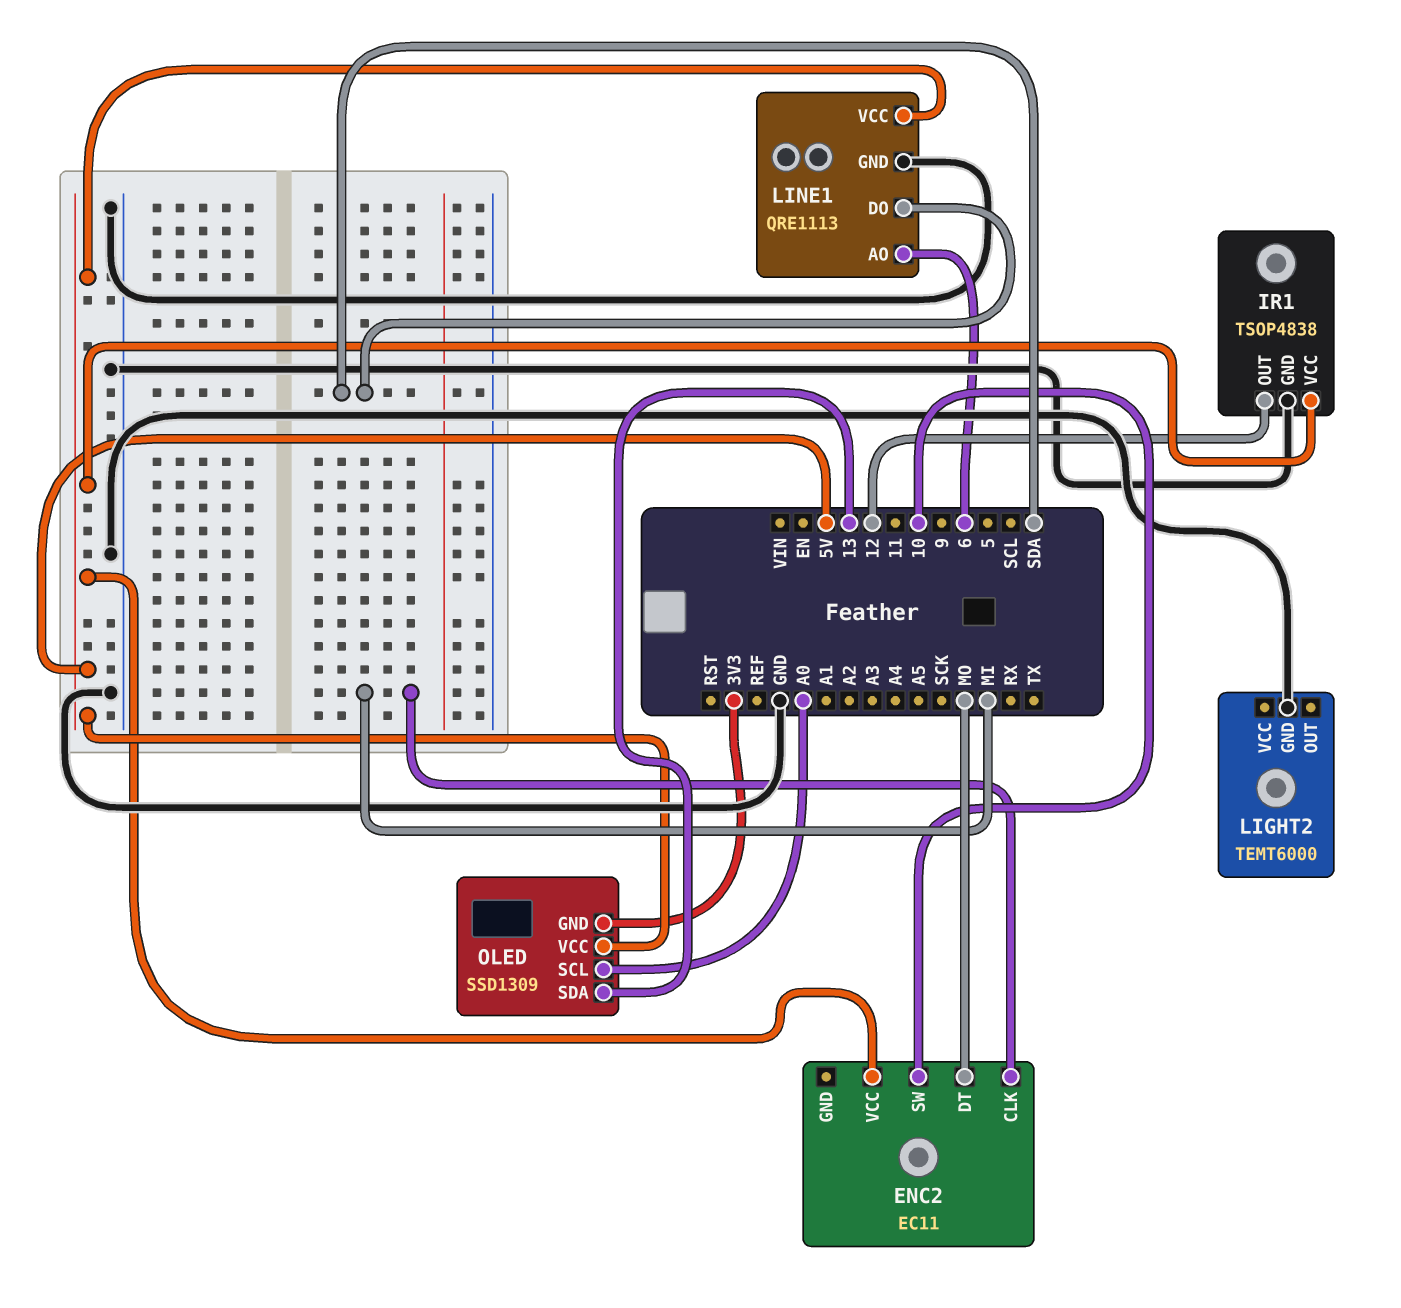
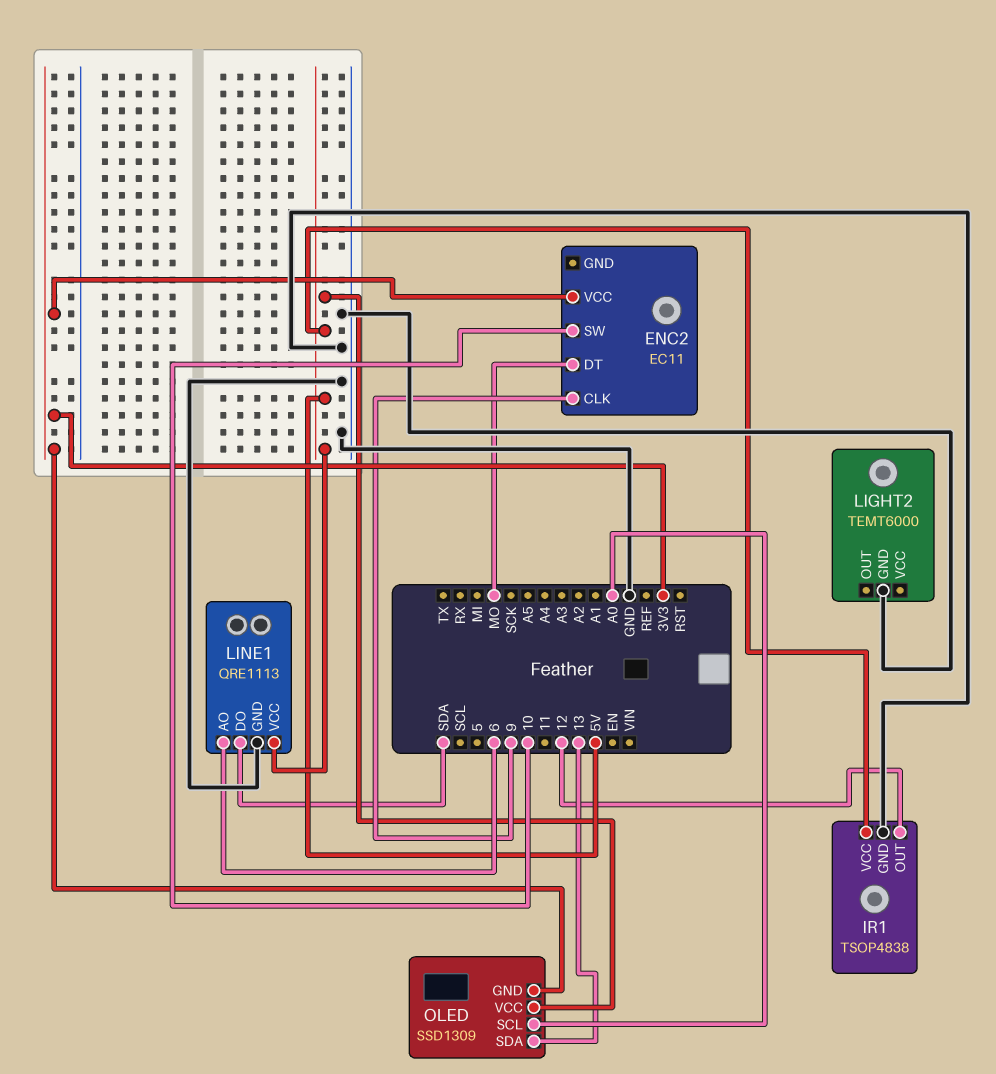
ENC2 pin CLK: MI -> 9
ENC2 pin VCC: 5V -> 3V3

